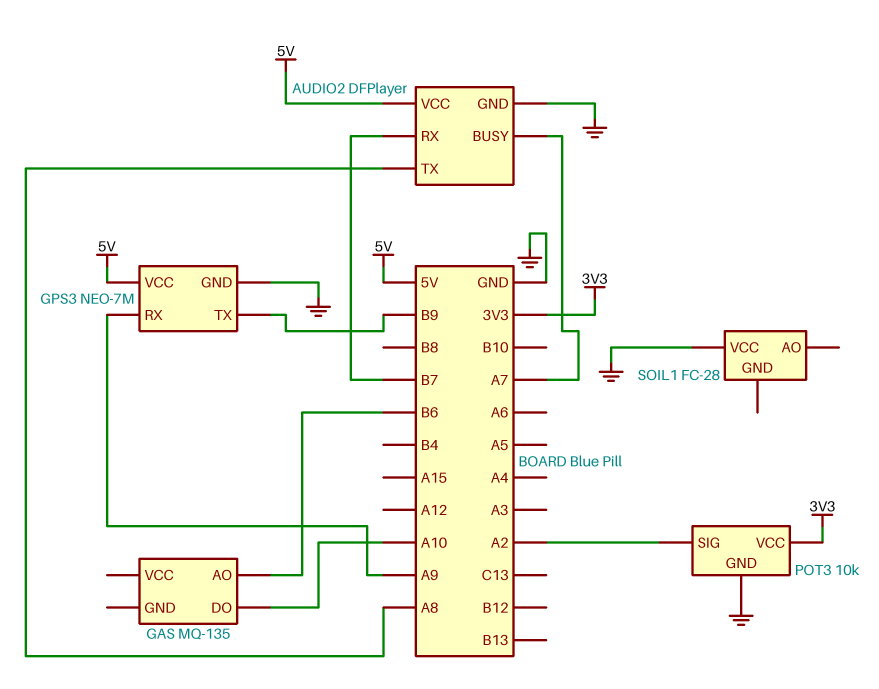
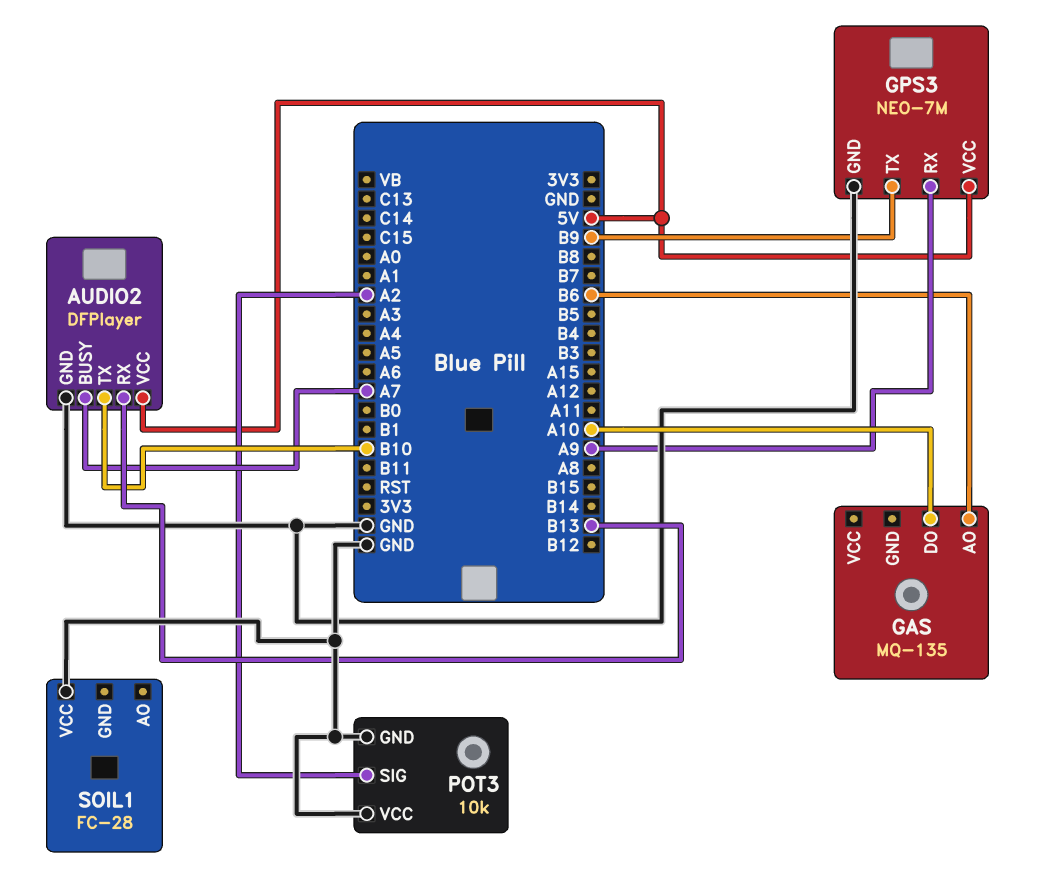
AUDIO2 pin RX: B7 -> B13
AUDIO2 pin TX: A8 -> B10
POT3 pin VCC: 3V3 -> GND

